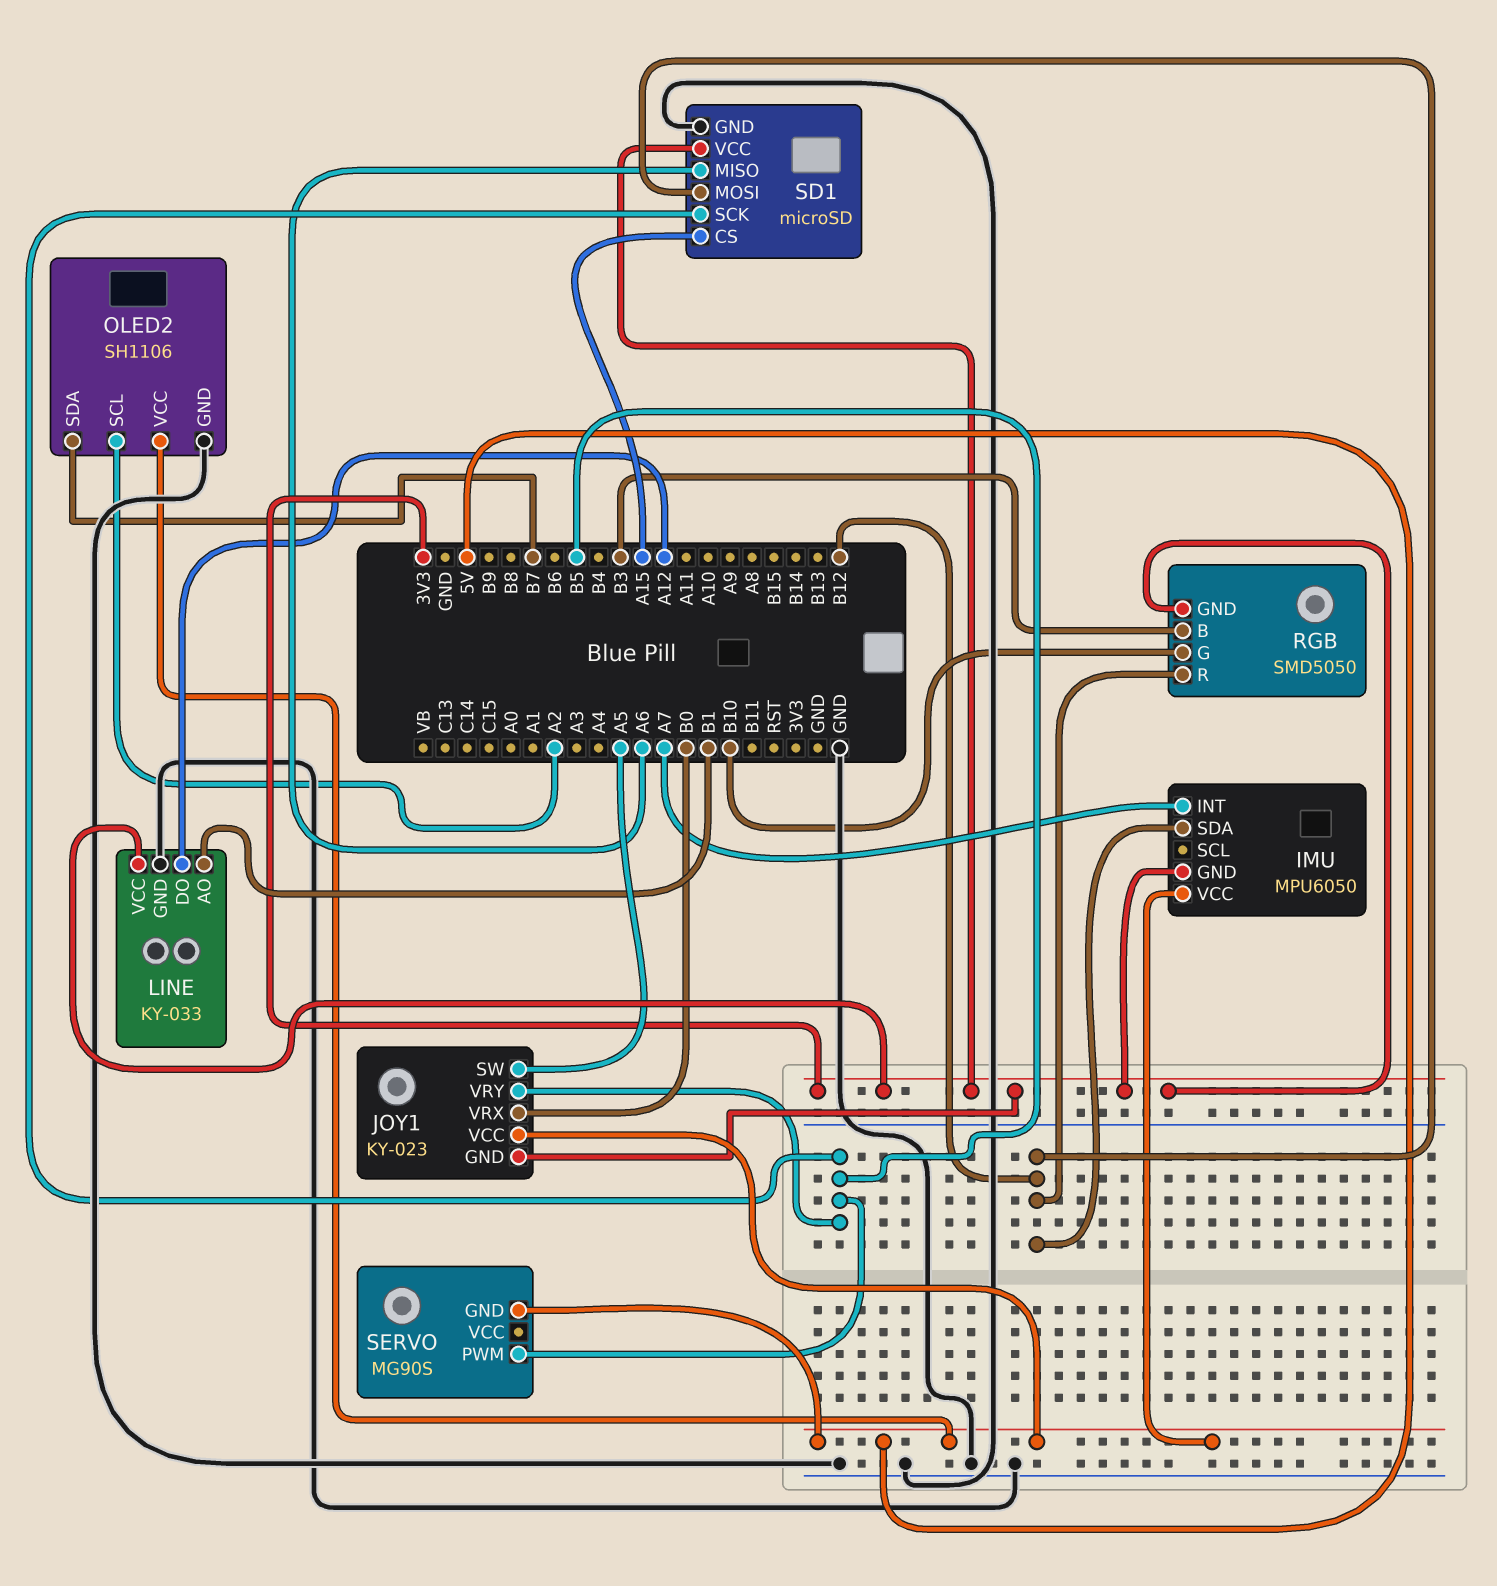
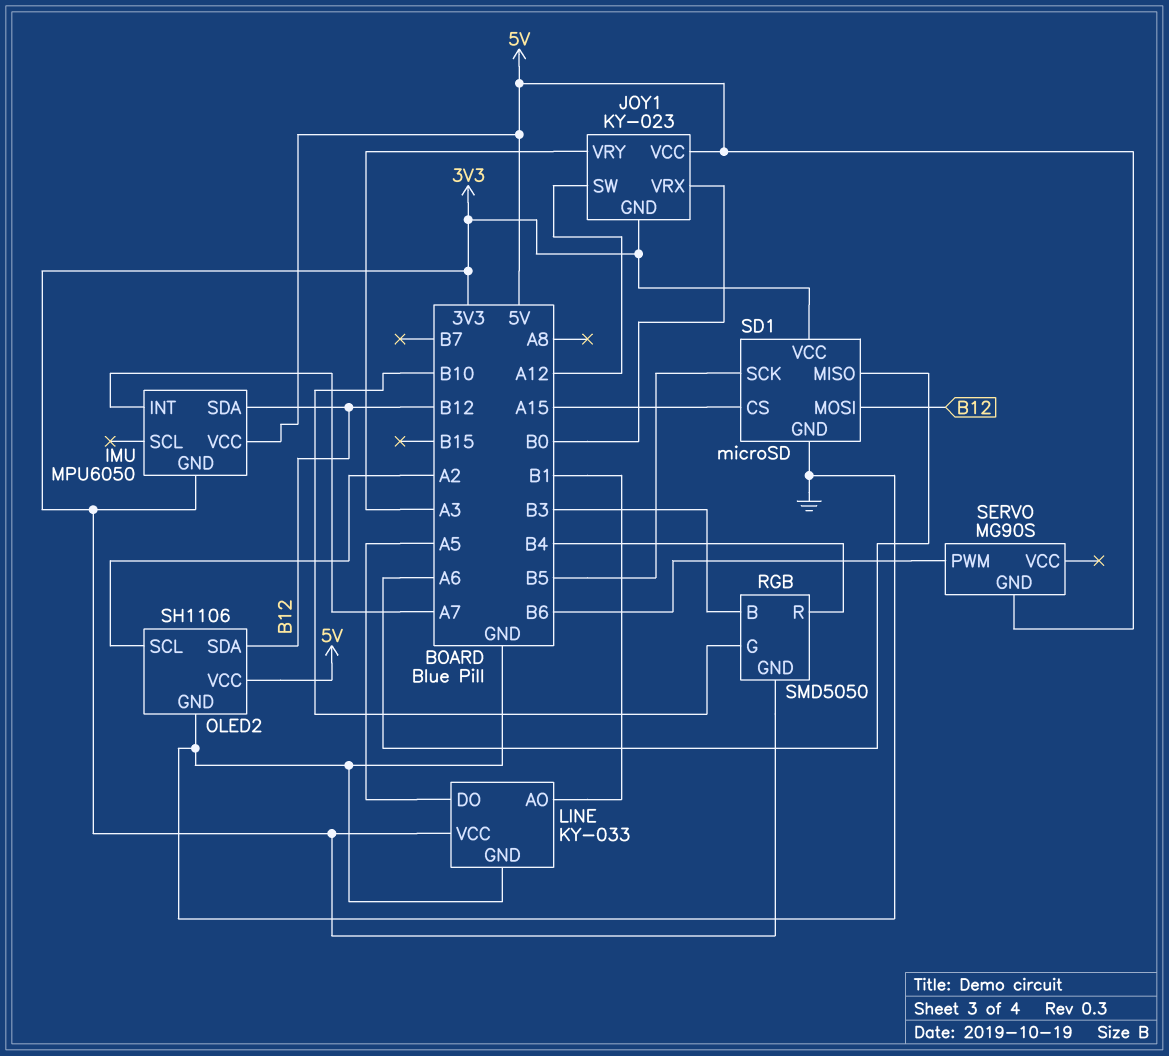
JOY1 pin SW: A5 -> A12
JOY1 pin VRY: B5 -> A3
LINE pin DO: A12 -> A5
OLED2 pin SDA: B7 -> B12
RGB pin R: B12 -> B4
SERVO pin PWM: B5 -> B6

